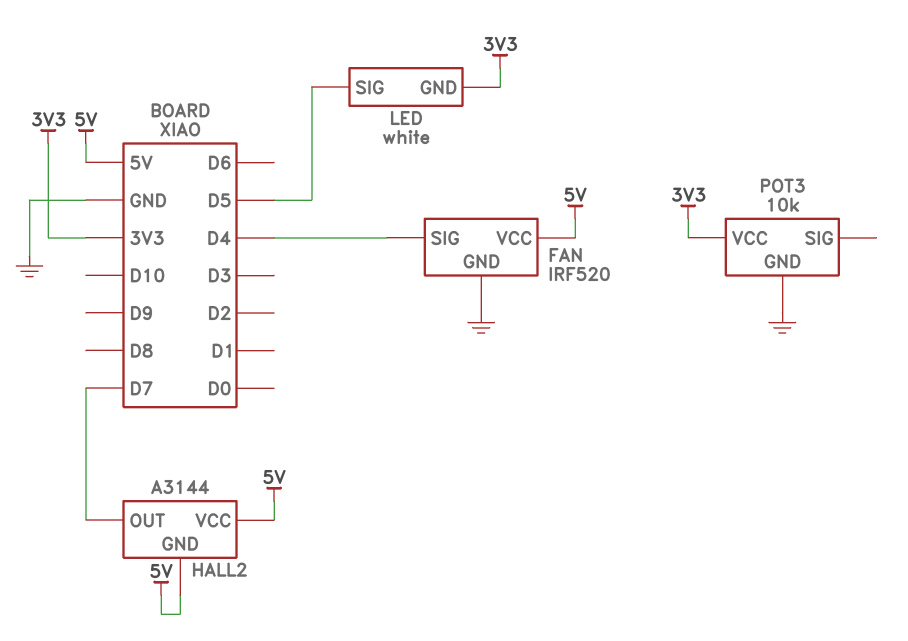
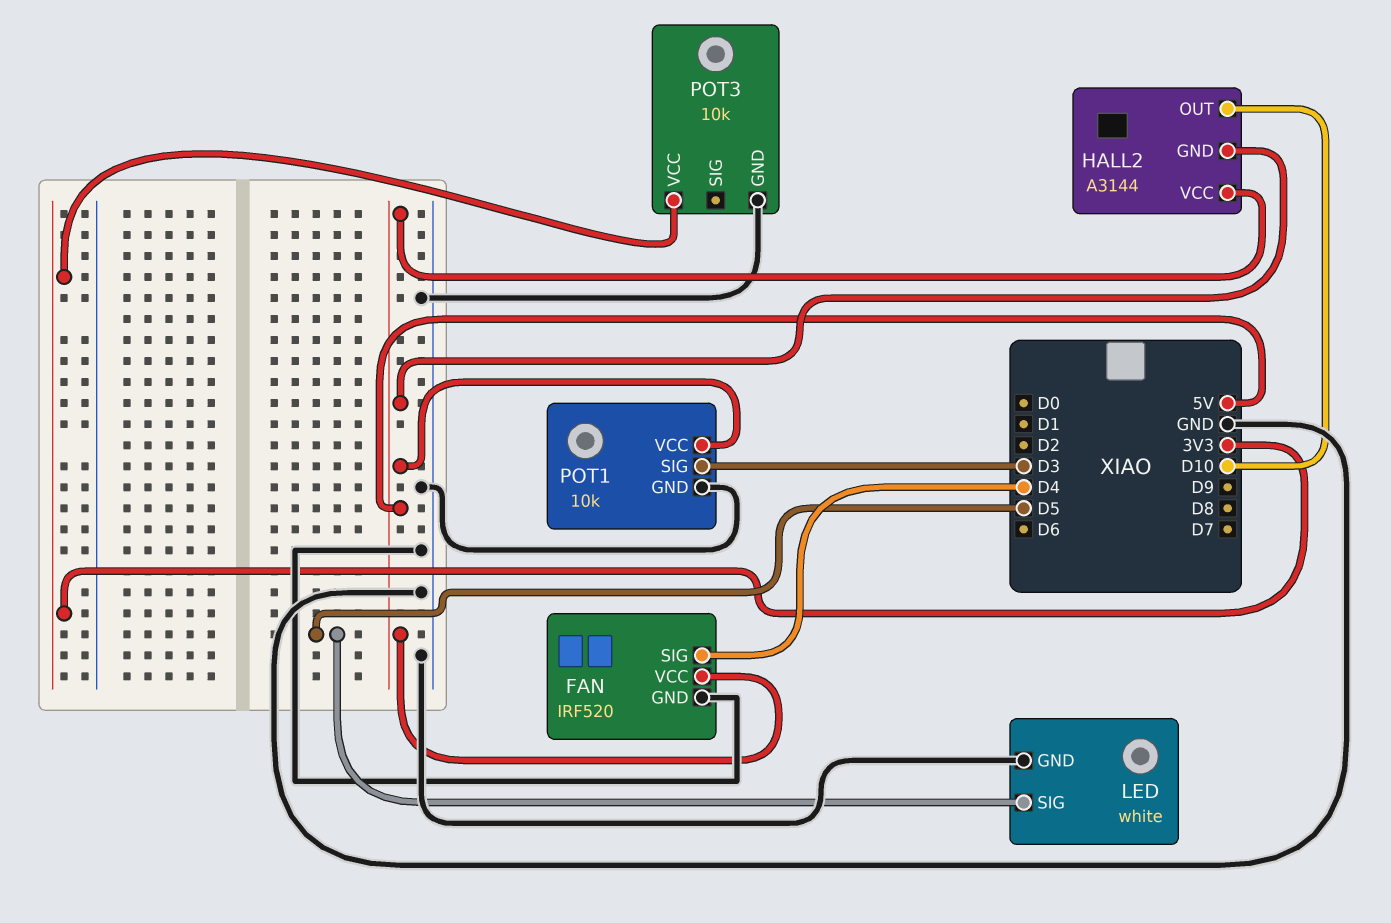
HALL2 pin OUT: D7 -> D10
LED pin GND: 3V3 -> GND
POT1: none -> 10k
POT1 pin GND: none -> GND
POT1 pin SIG: none -> D3
POT1 pin VCC: none -> 5V

